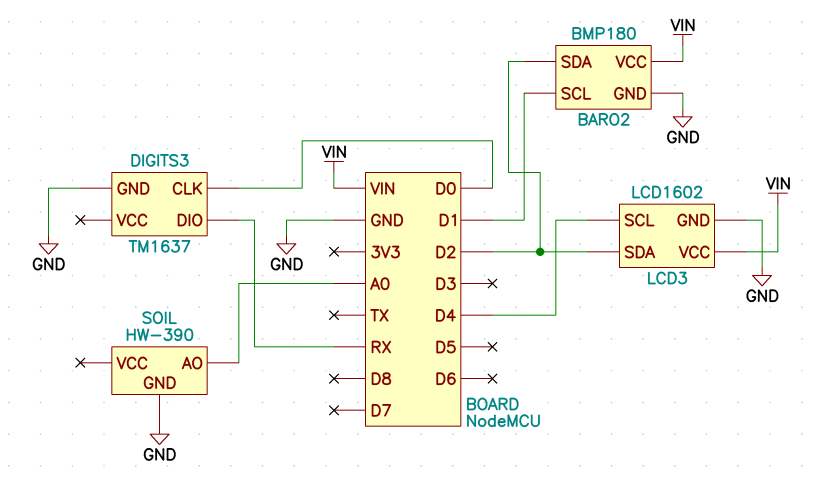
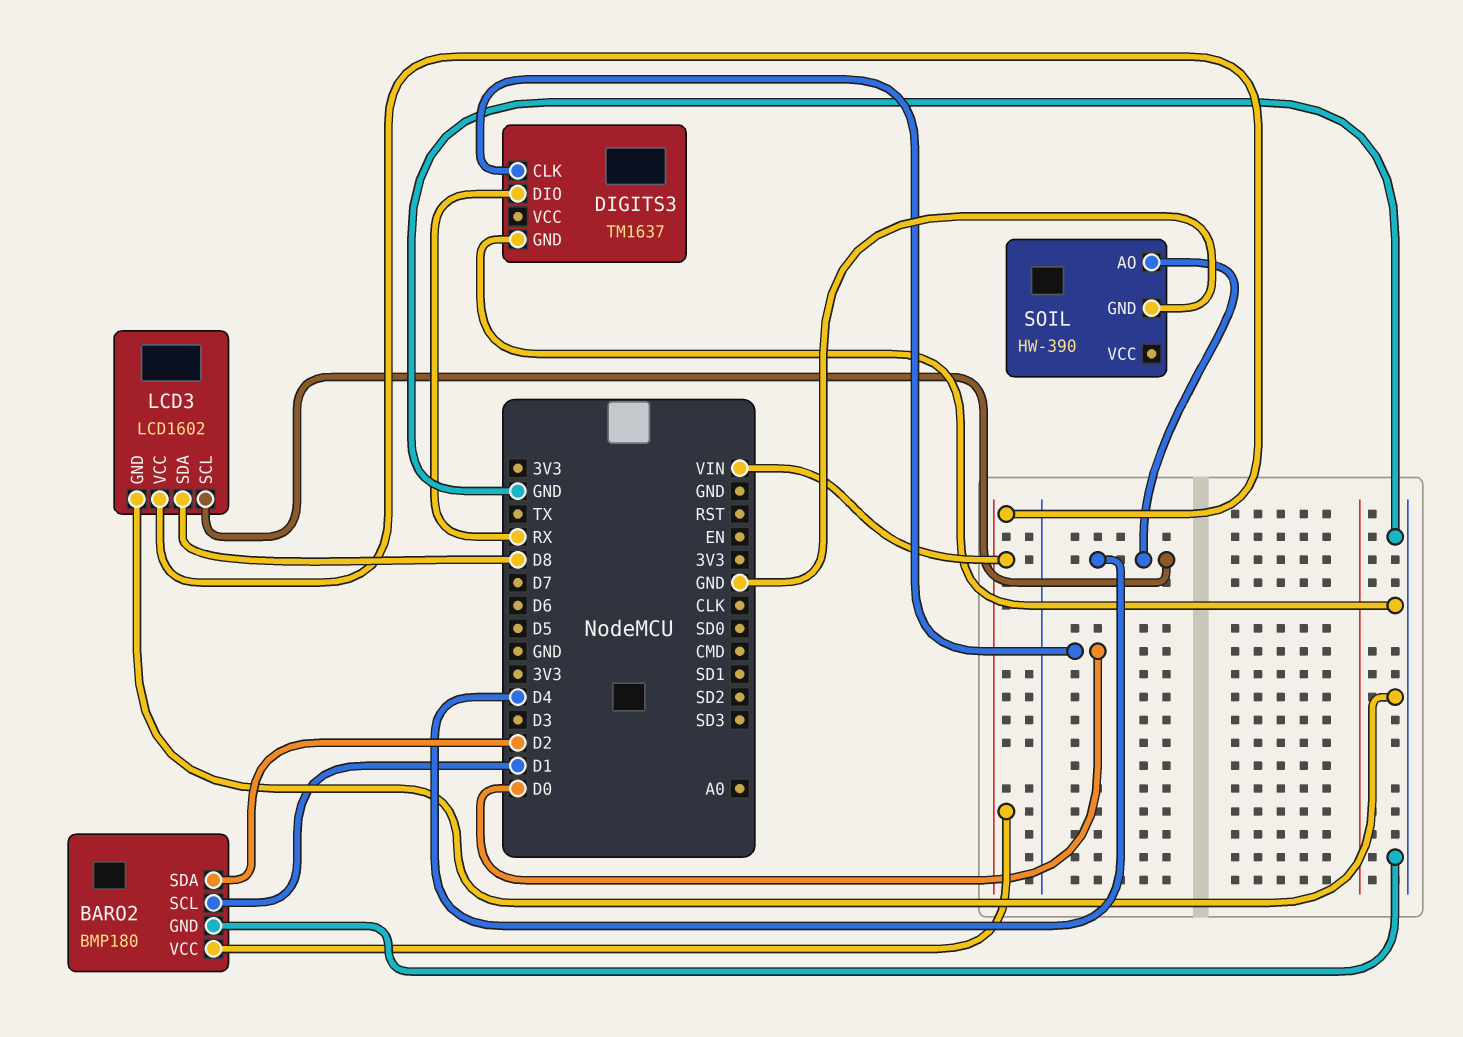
LCD3 pin SDA: D2 -> D8
SOIL pin AO: A0 -> D4

